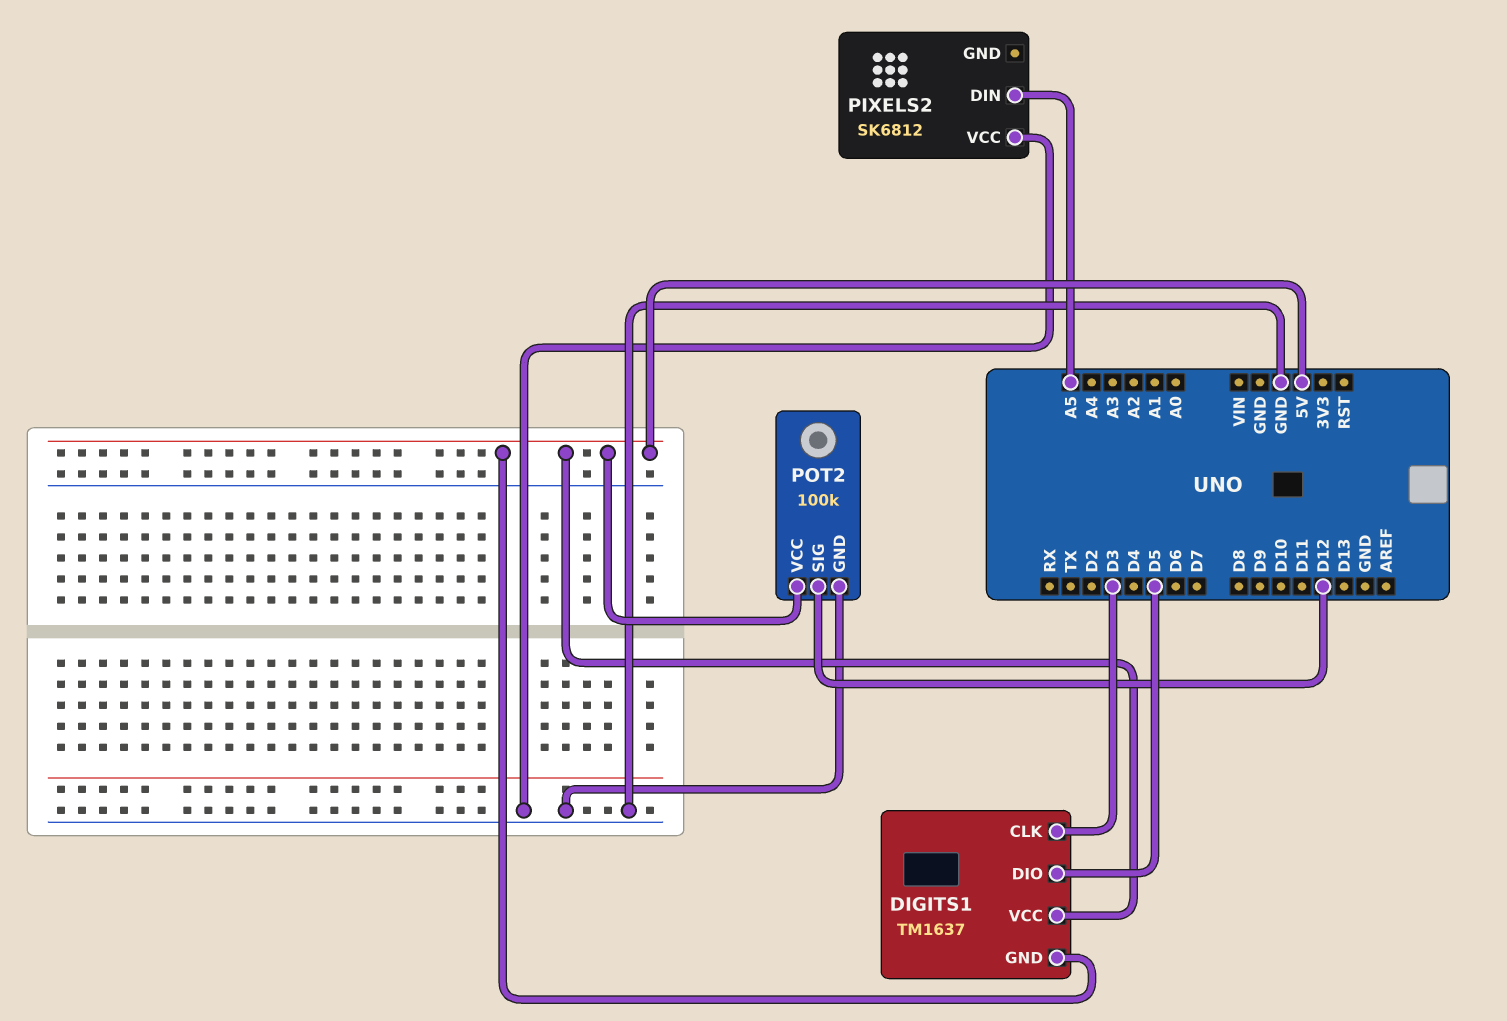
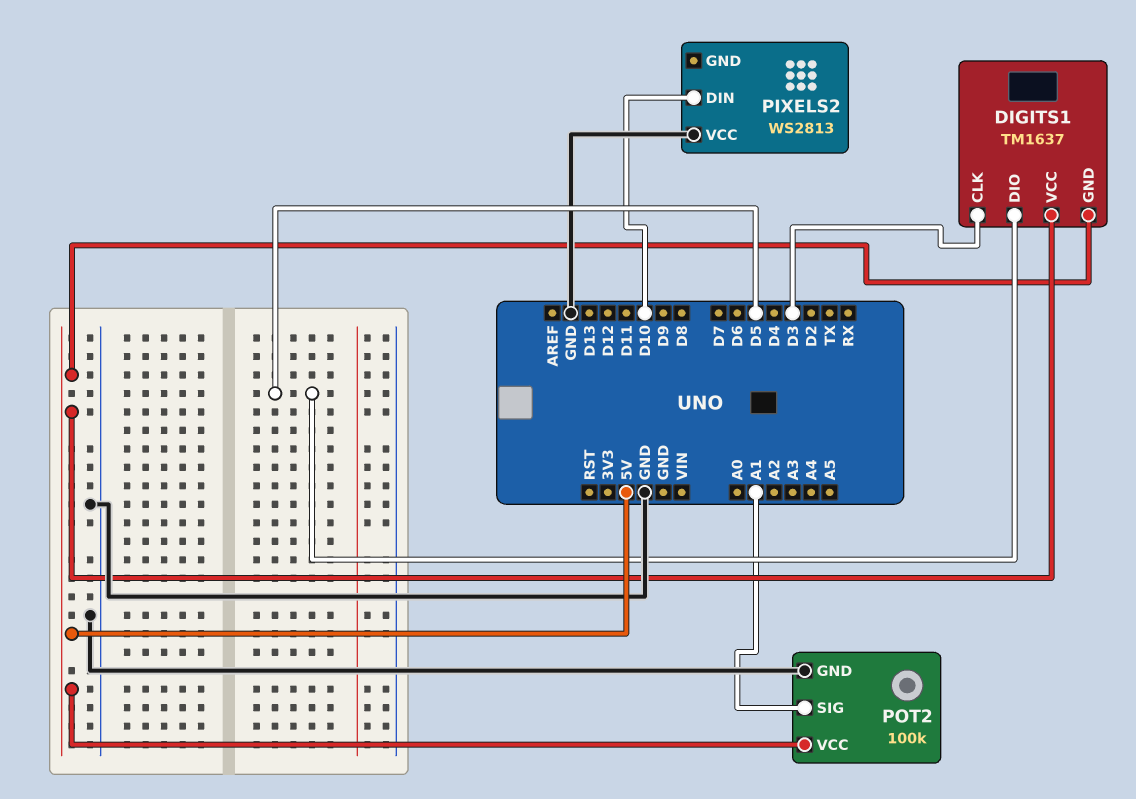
PIXELS2: SK6812 -> WS2813
PIXELS2 pin DIN: A5 -> D10
POT2 pin SIG: D12 -> A1

